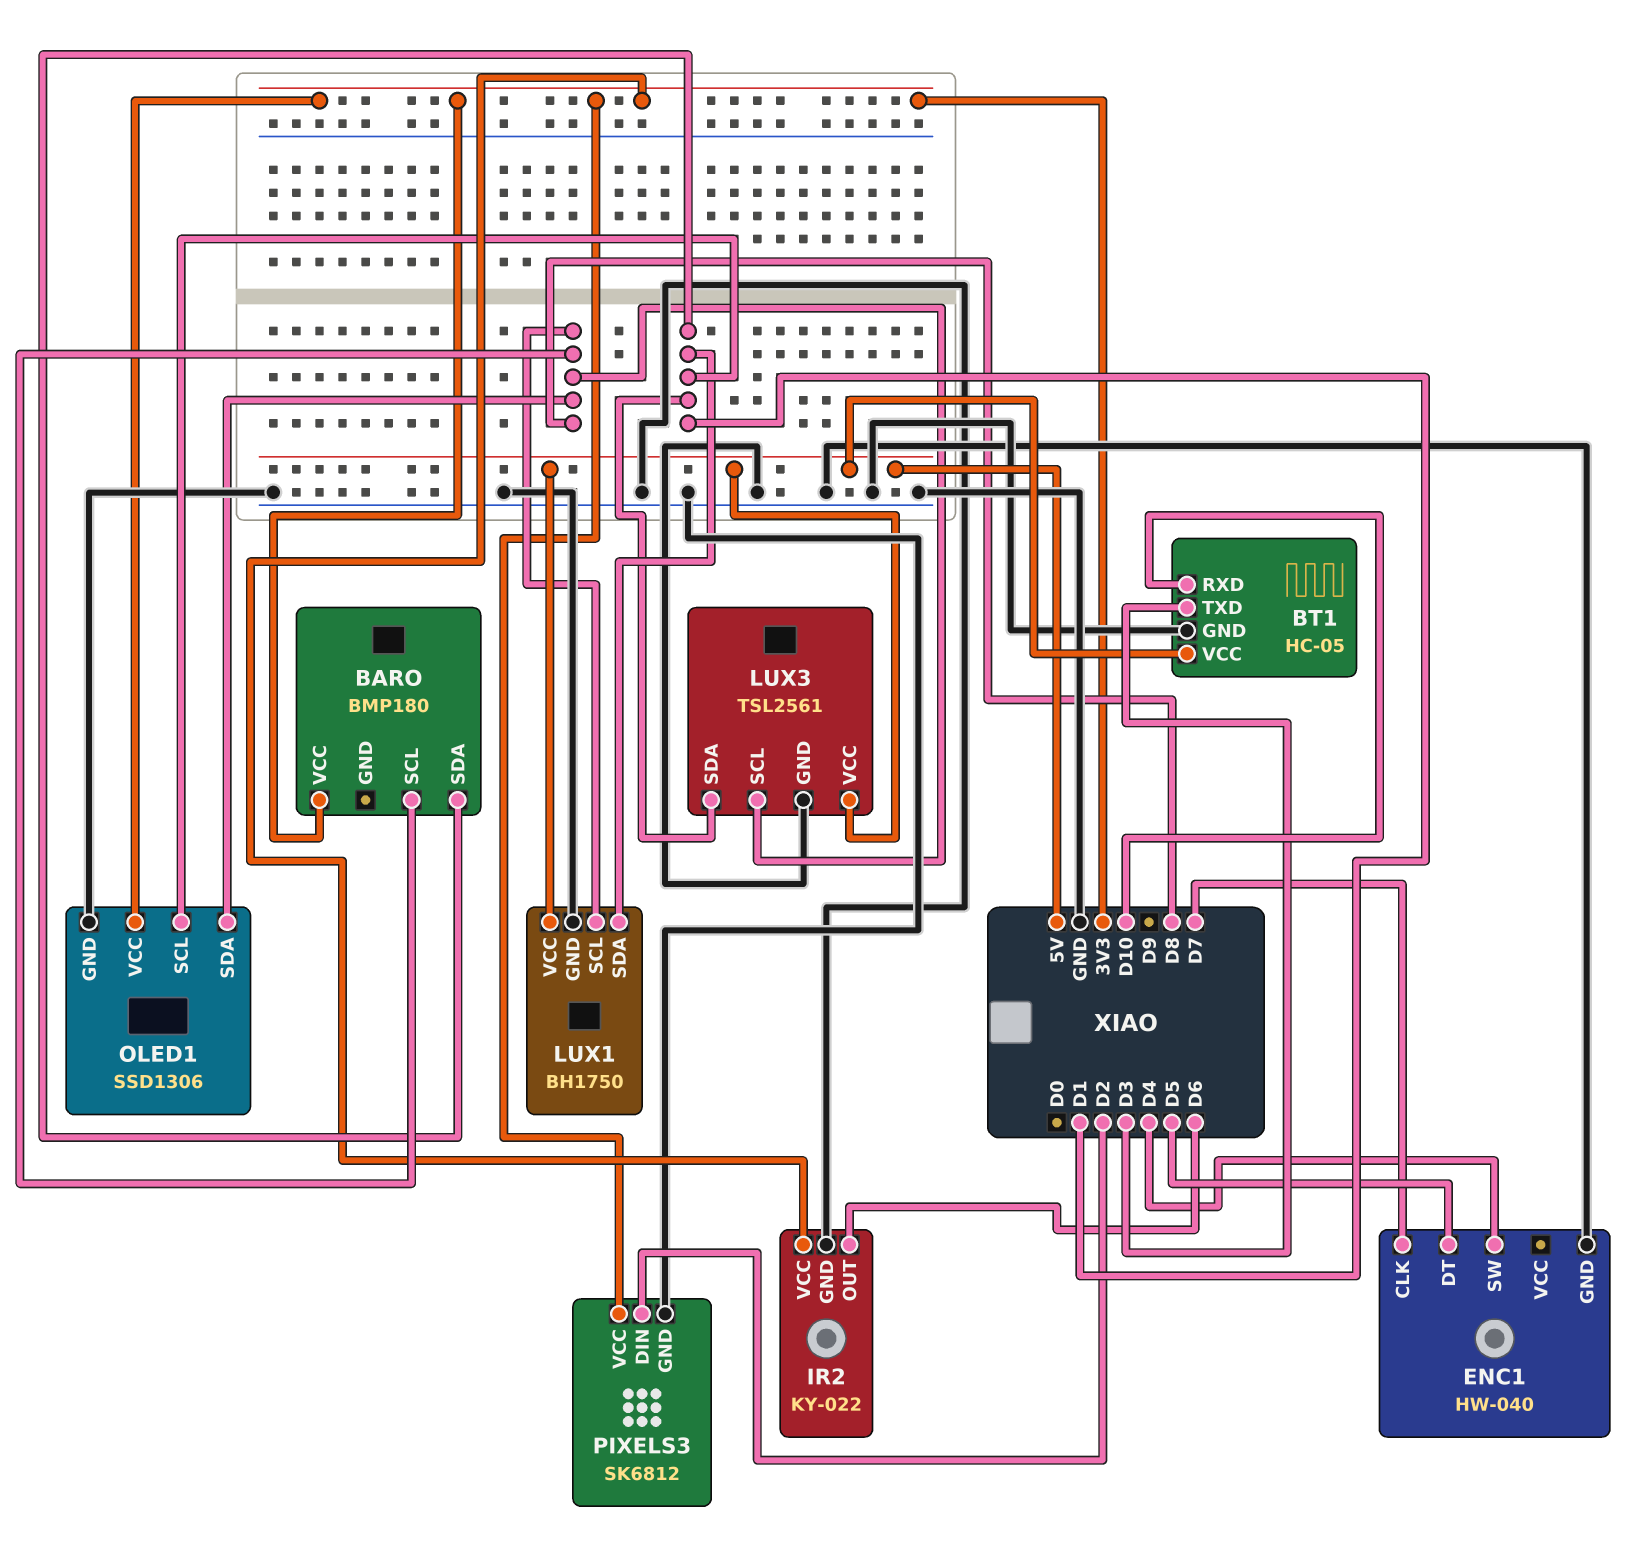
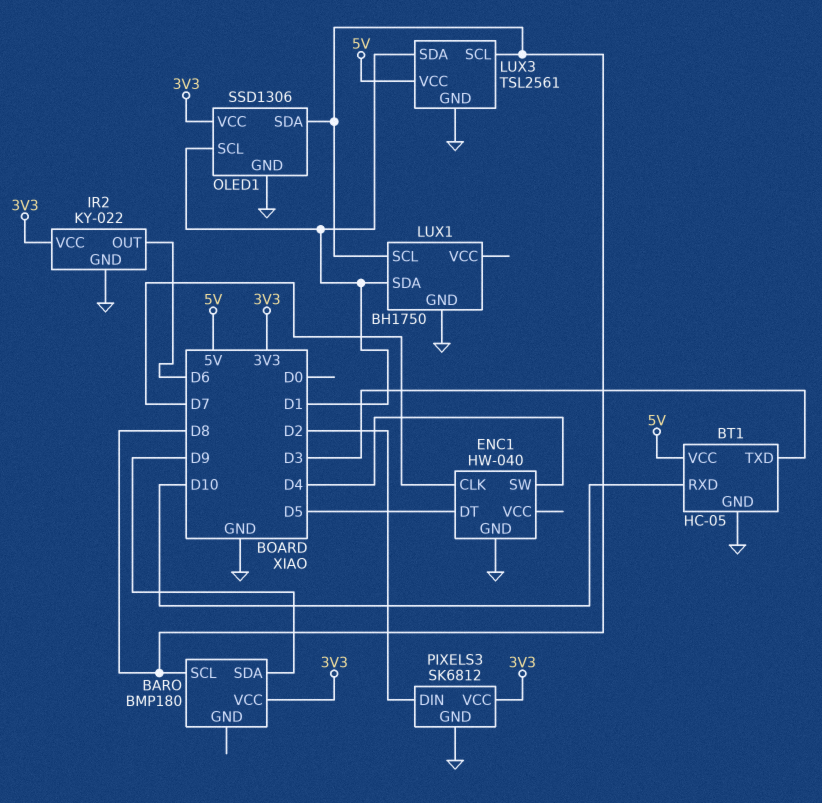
BARO pin SDA: D1 -> D9
LUX1 pin VCC: 5V -> none

